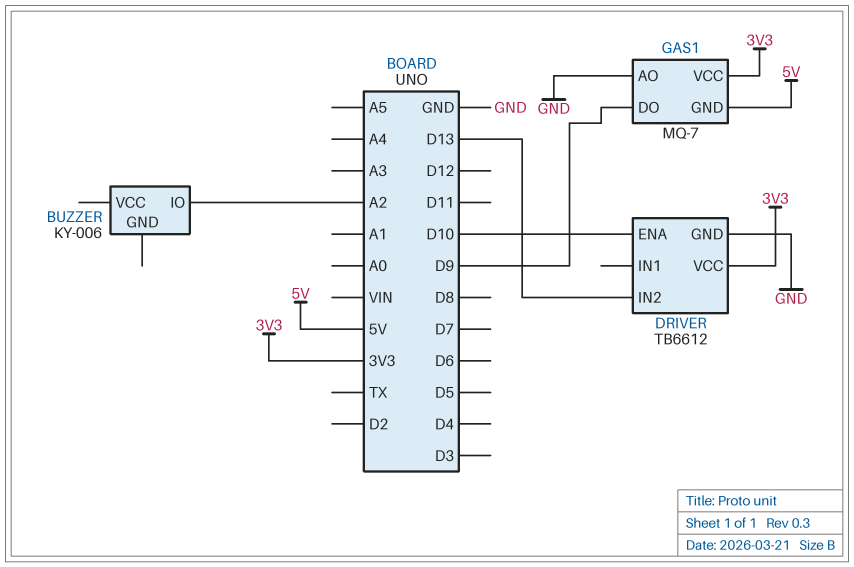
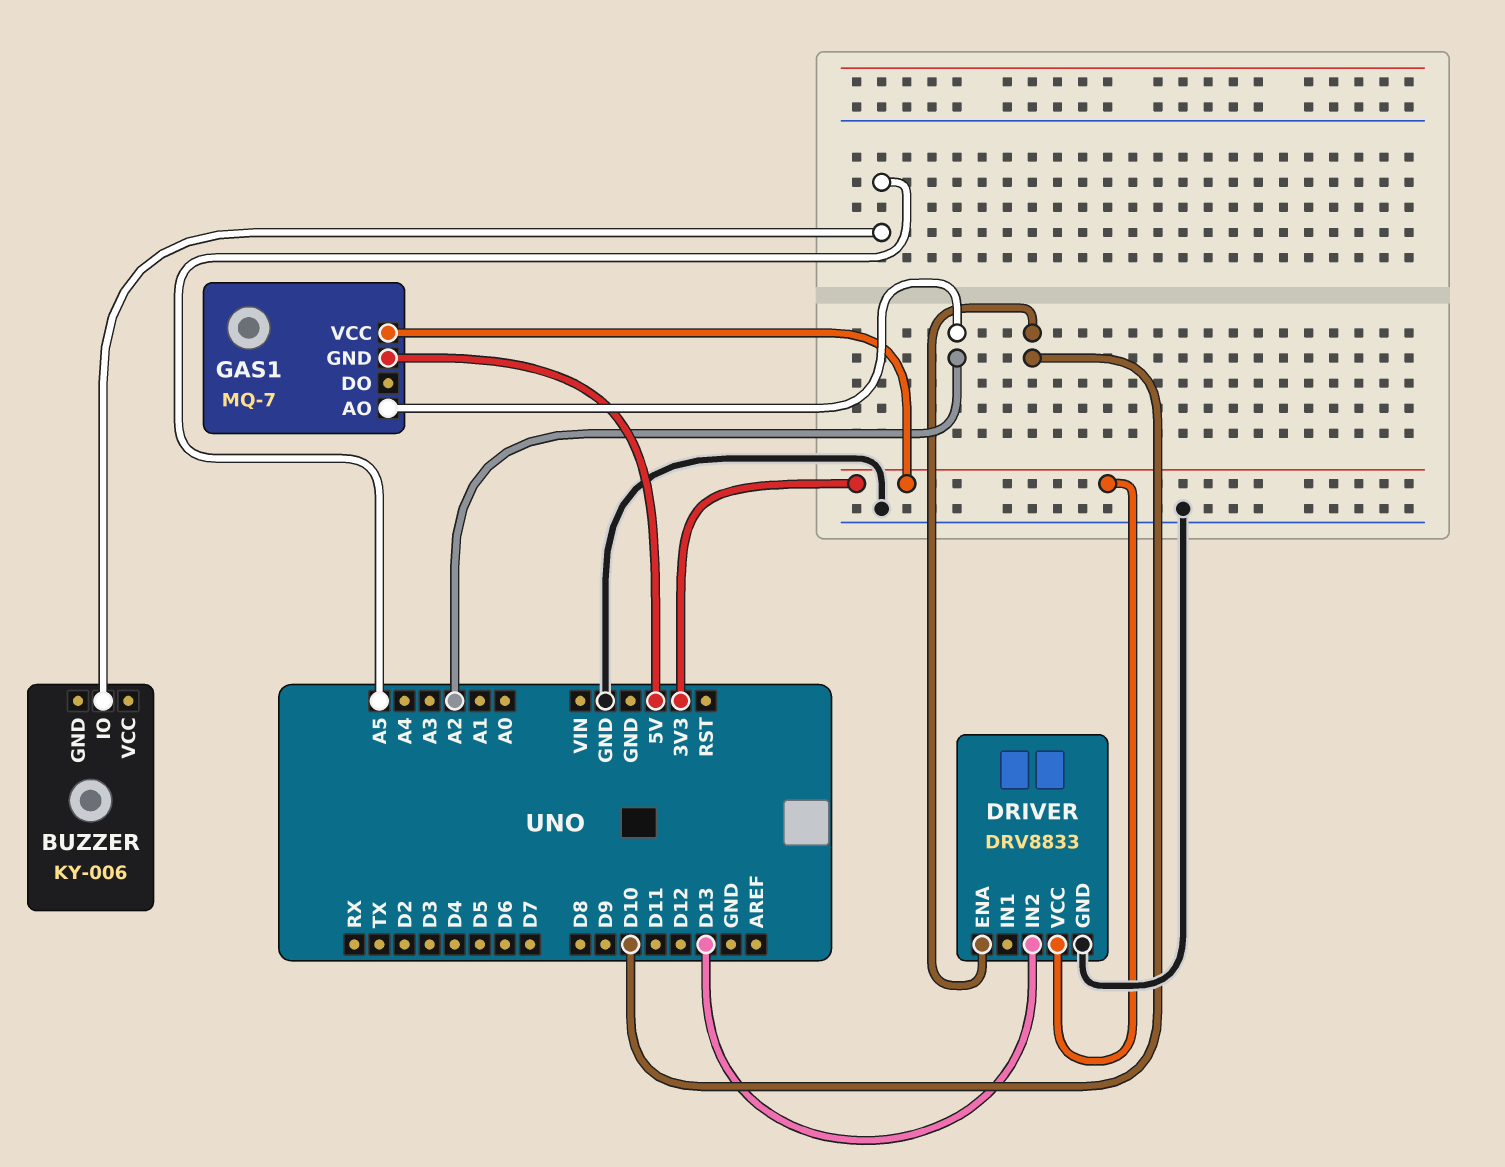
BUZZER pin IO: A2 -> A5
DRIVER: TB6612 -> DRV8833
GAS1 pin AO: GND -> A2
GAS1 pin DO: D9 -> none

